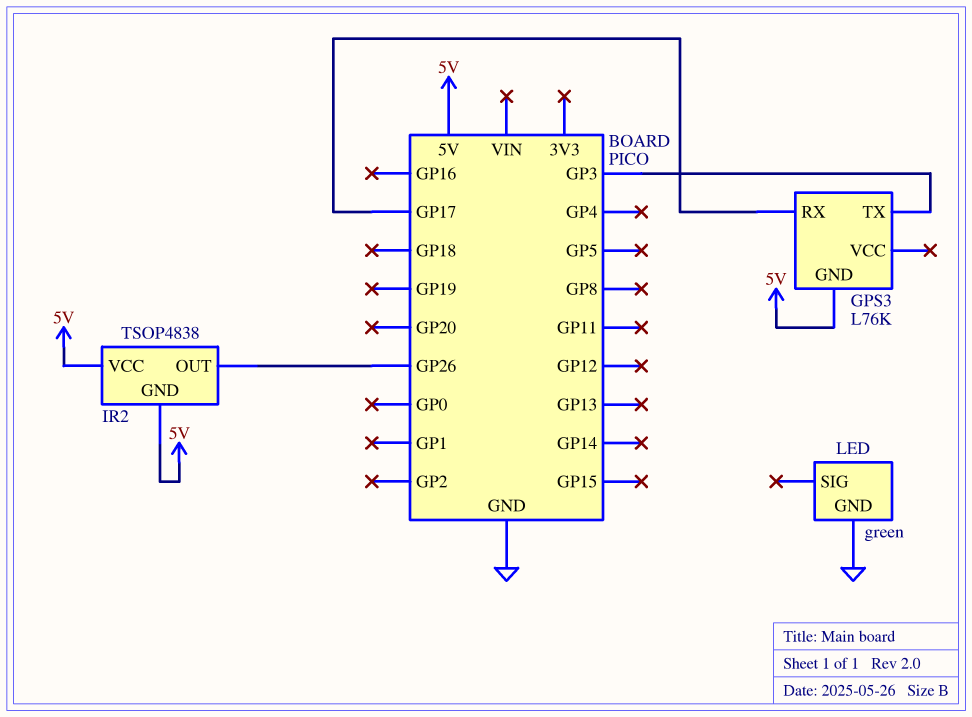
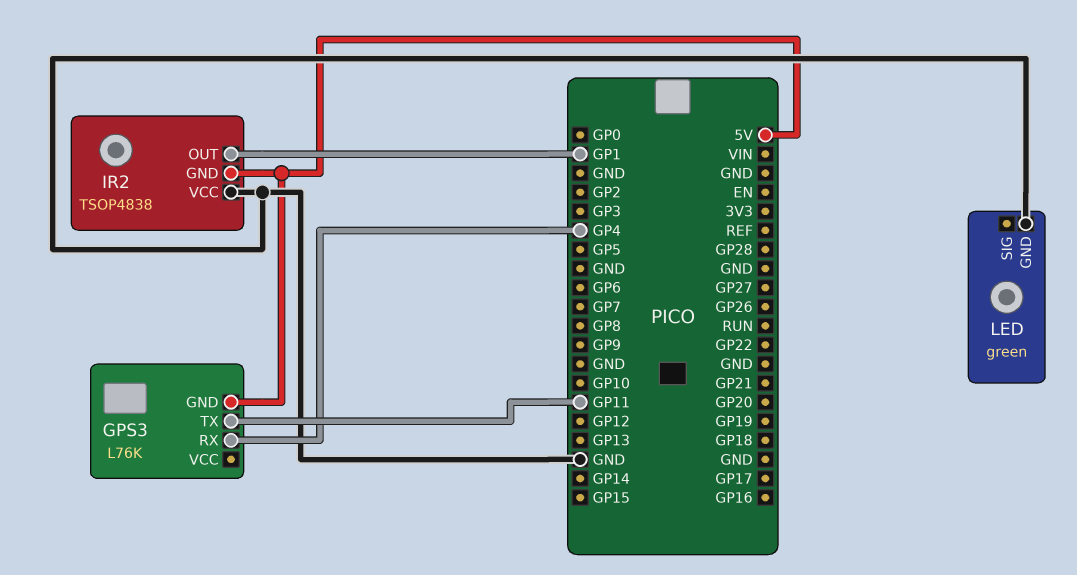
GPS3 pin RX: GP17 -> GP4
GPS3 pin TX: GP3 -> GP11
IR2 pin OUT: GP26 -> GP1
IR2 pin VCC: 5V -> GND

